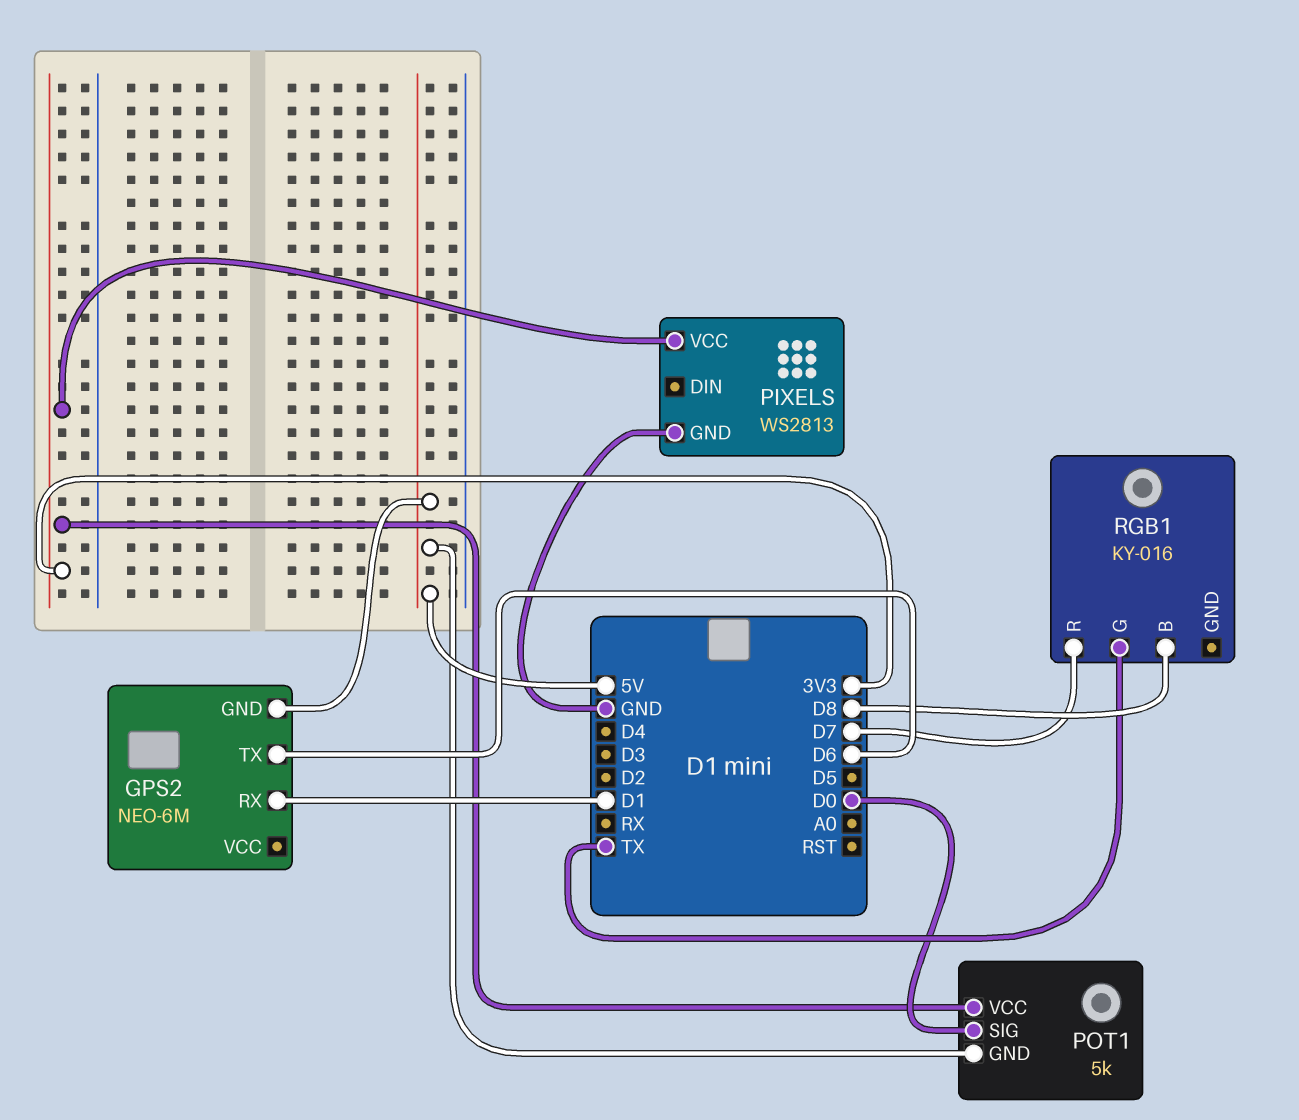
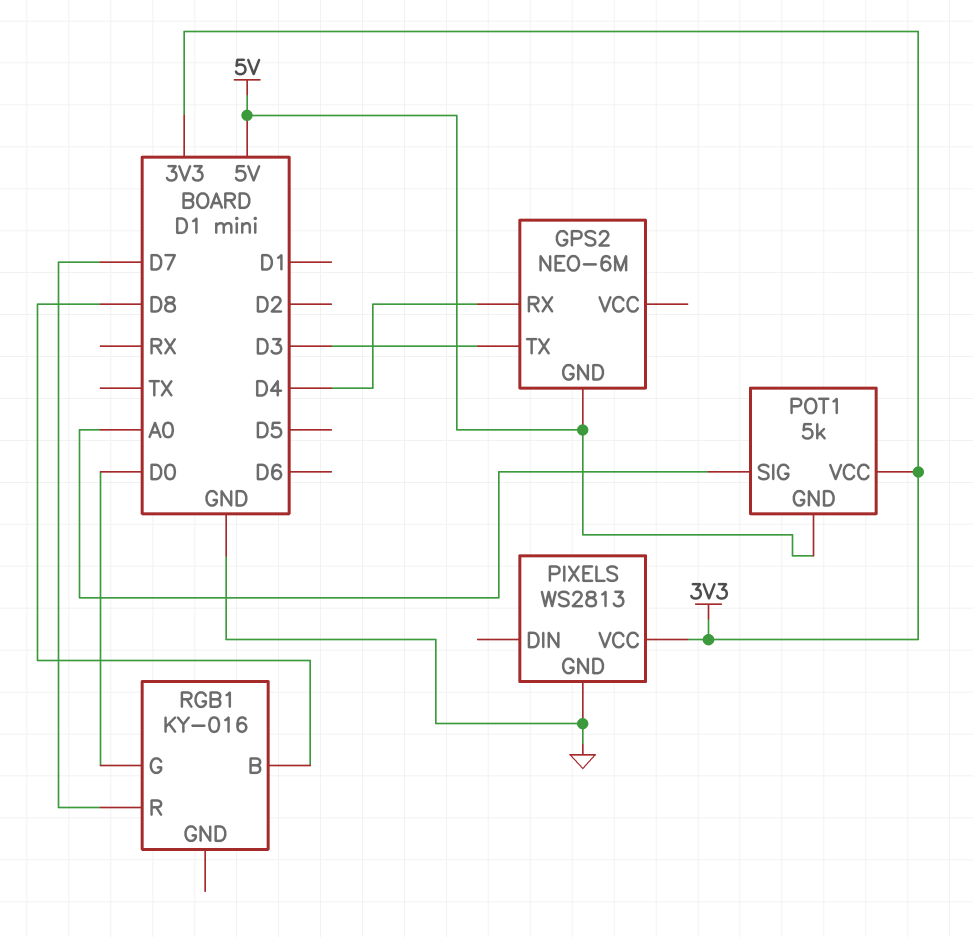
GPS2 pin RX: D1 -> D4
GPS2 pin TX: D6 -> D3
POT1 pin SIG: D0 -> A0
RGB1 pin G: TX -> D0

